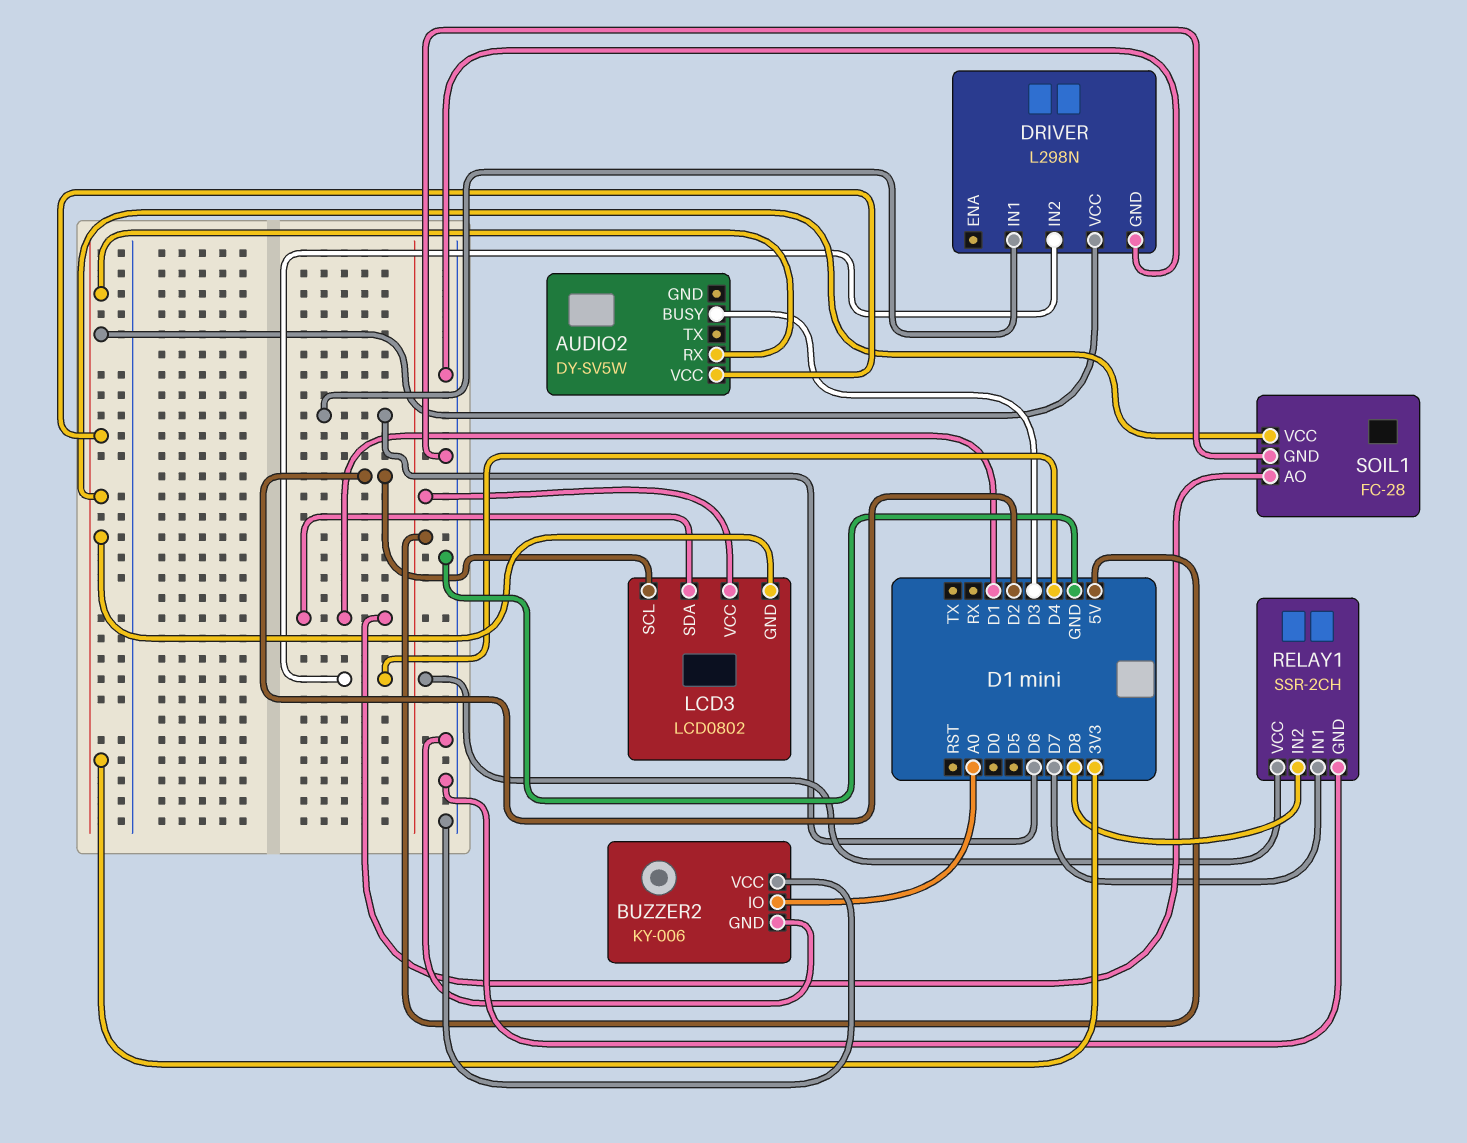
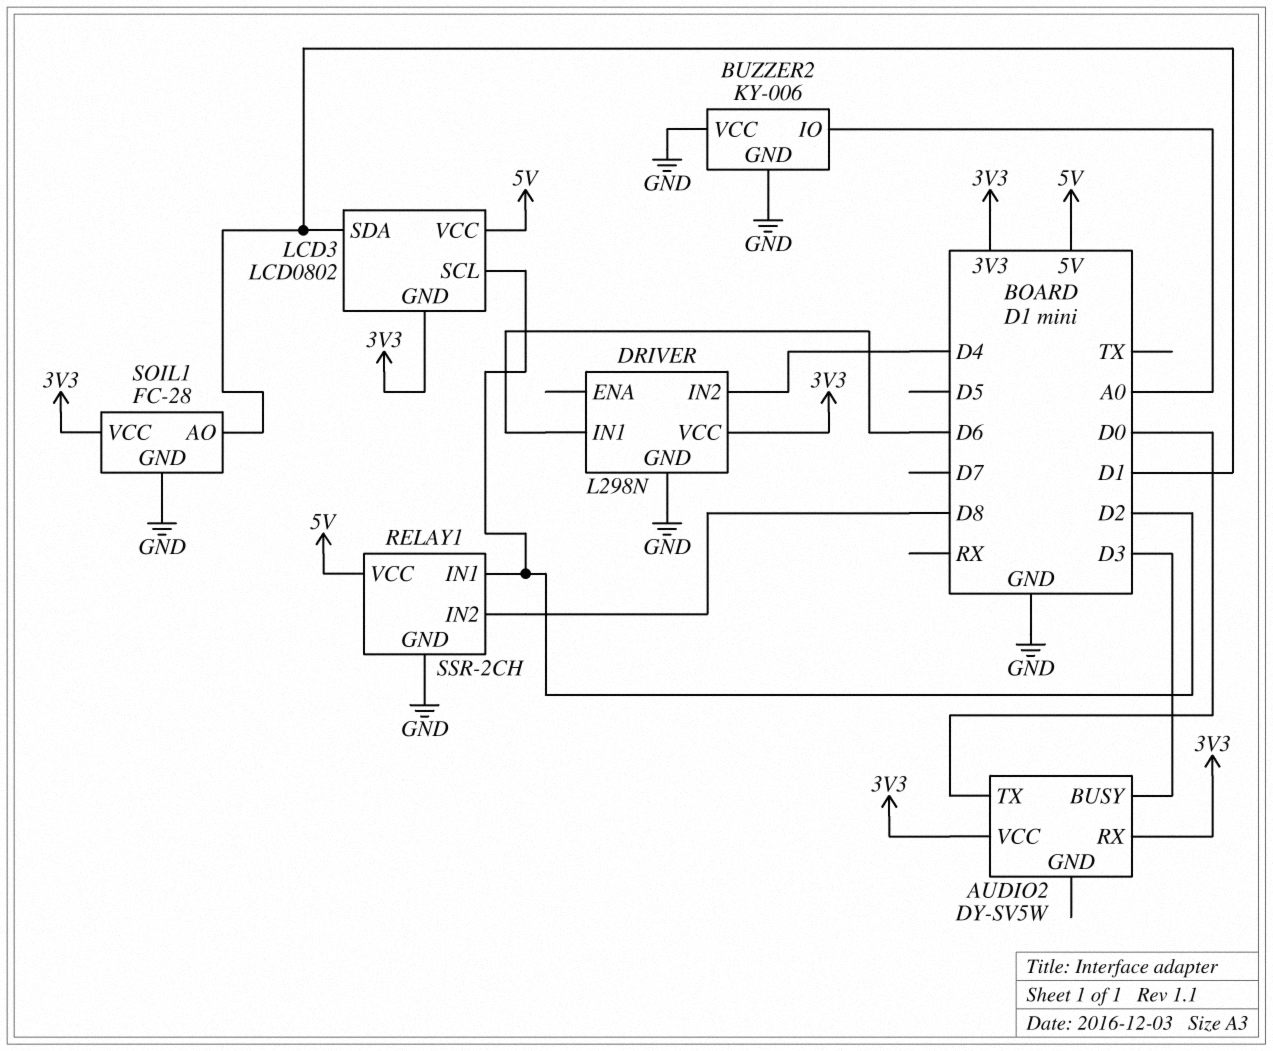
AUDIO2 pin TX: none -> D0
RELAY1 pin IN1: D7 -> D2

